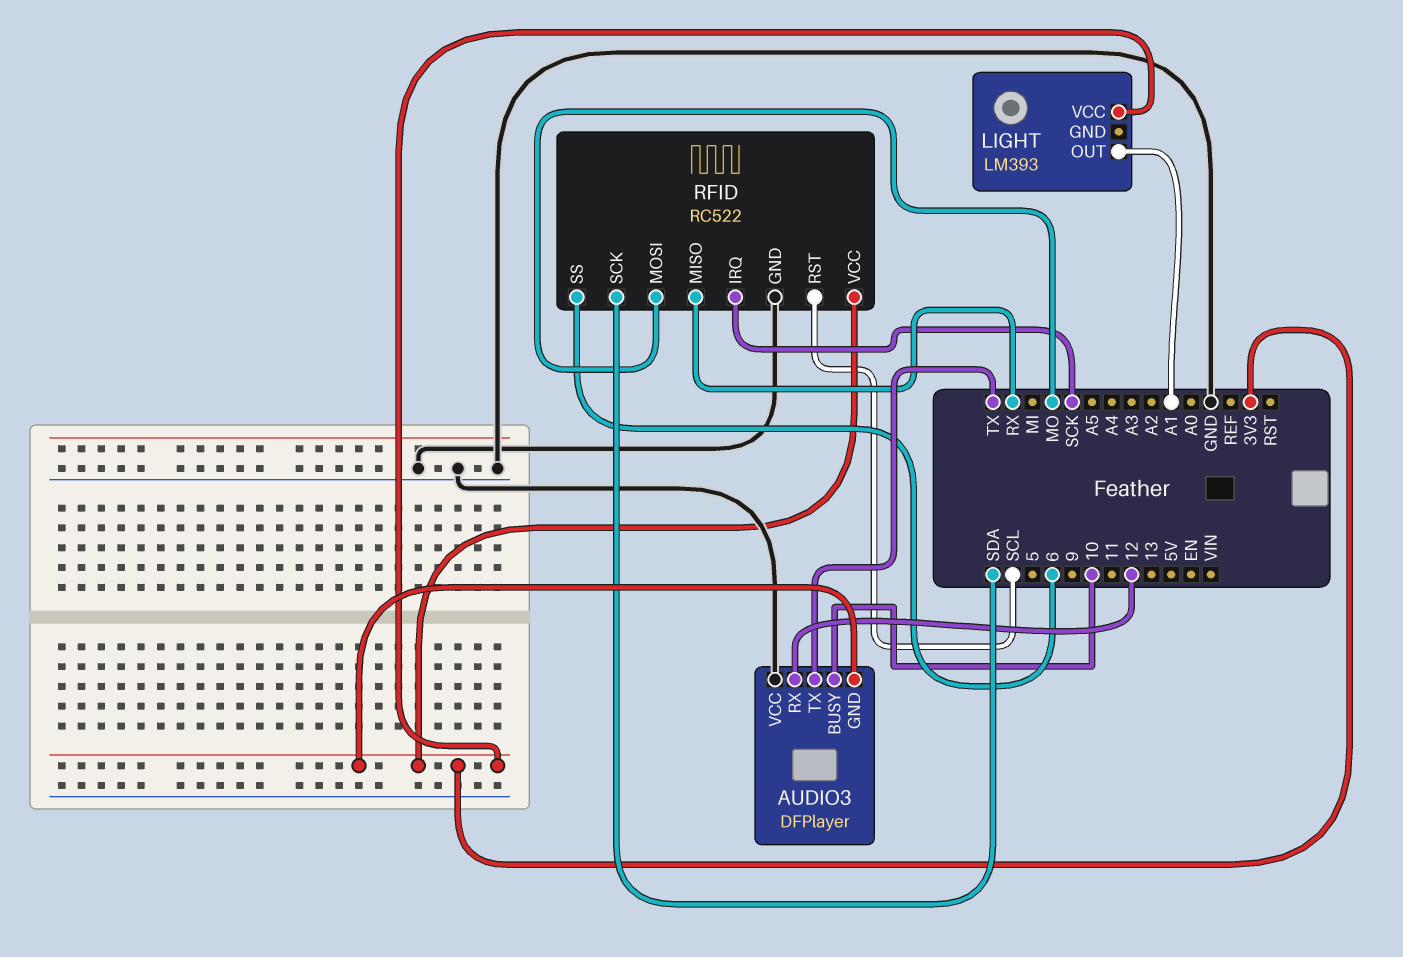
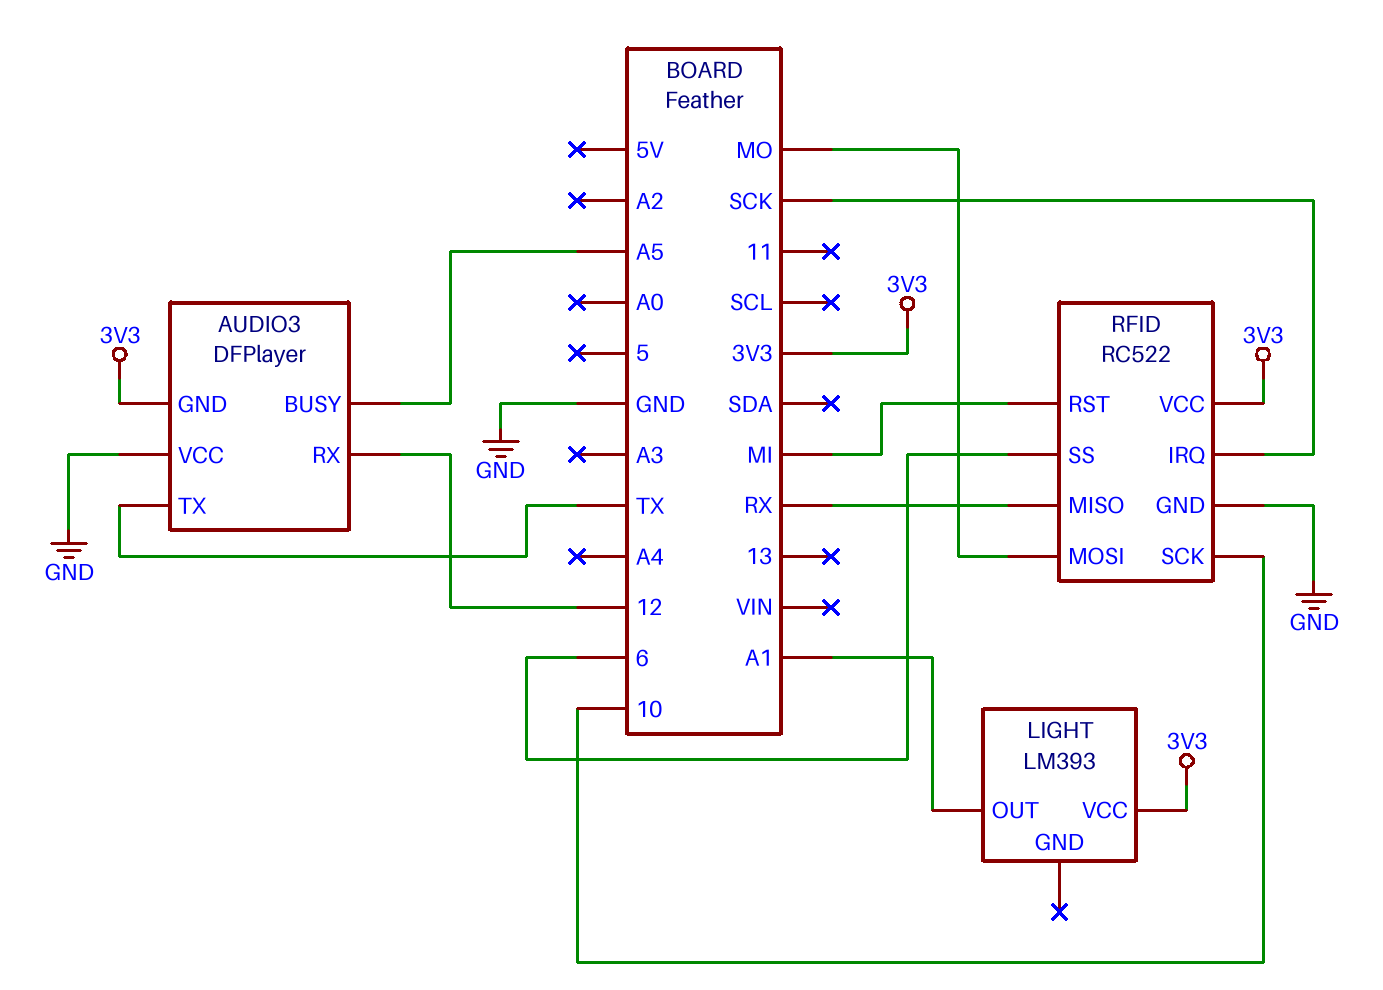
AUDIO3 pin BUSY: 10 -> A5
RFID pin RST: SCL -> MI
RFID pin SCK: SDA -> 10

